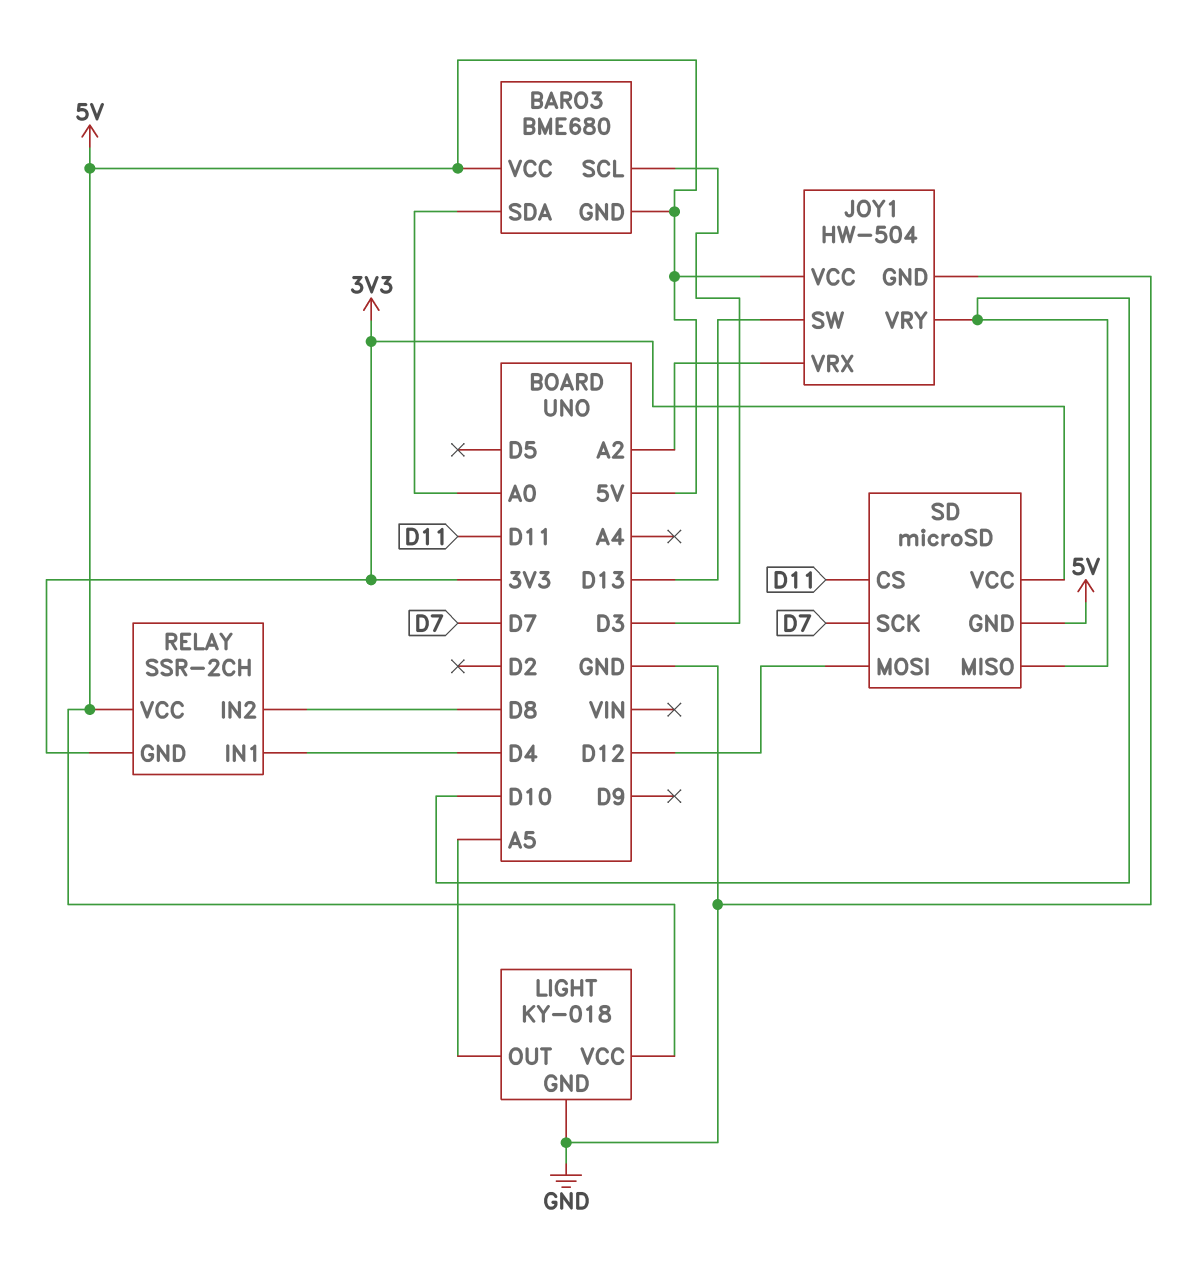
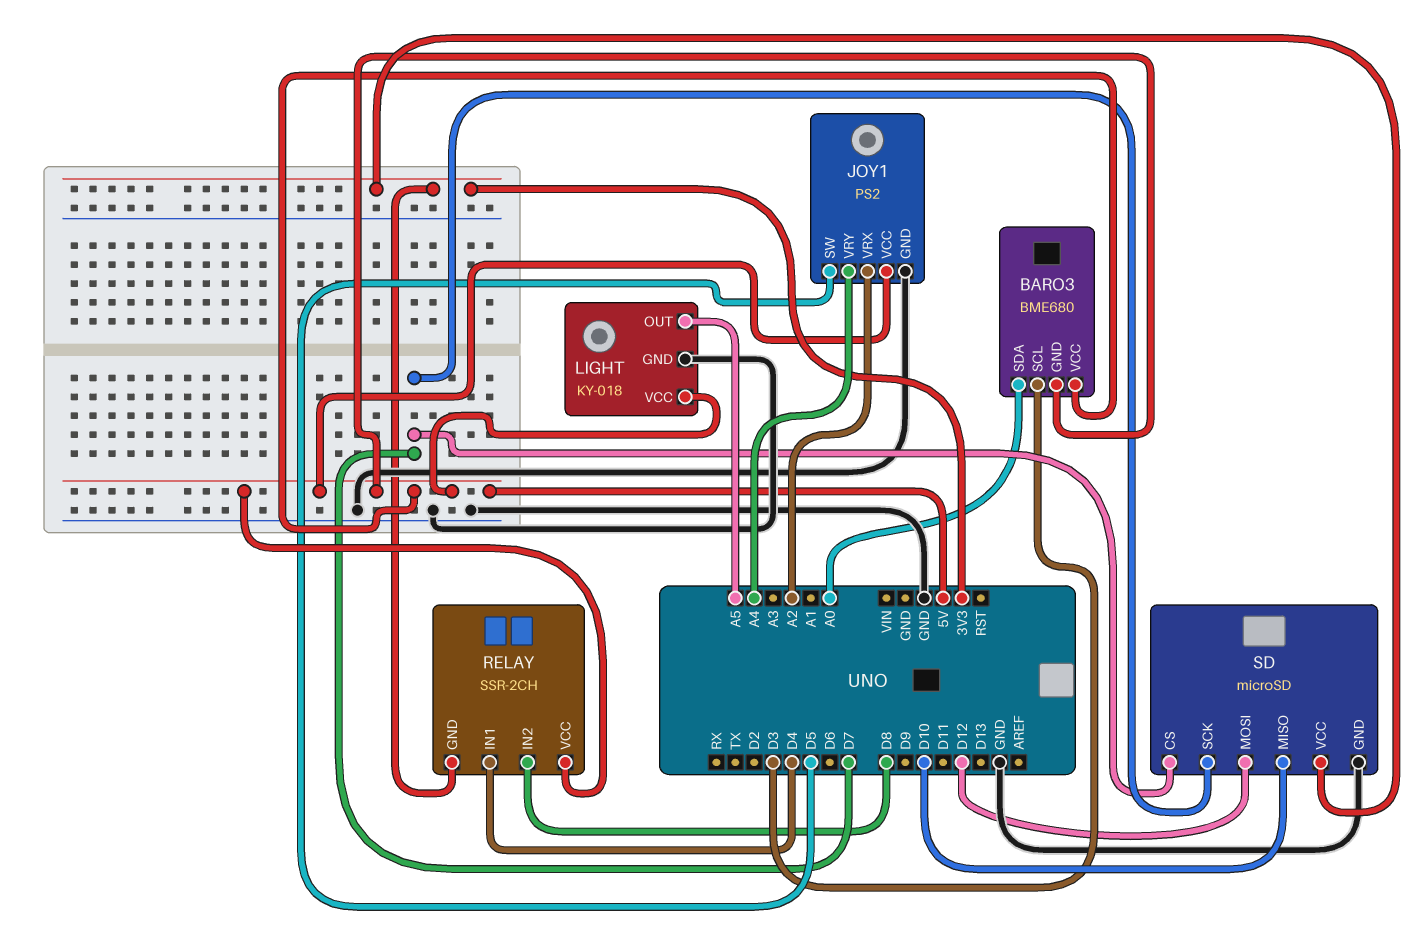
JOY1: HW-504 -> PS2
JOY1 pin SW: D13 -> D5
JOY1 pin VRY: D10 -> A4
SD pin CS: D11 -> D7
SD pin GND: 5V -> GND

